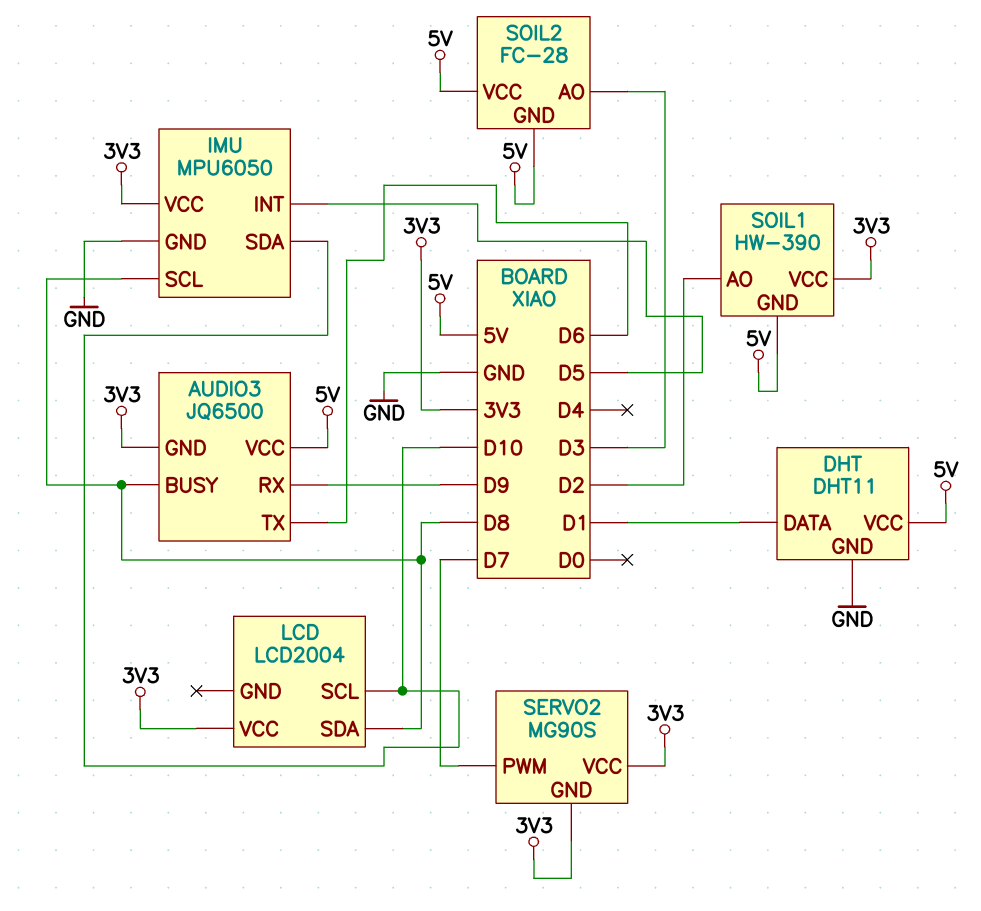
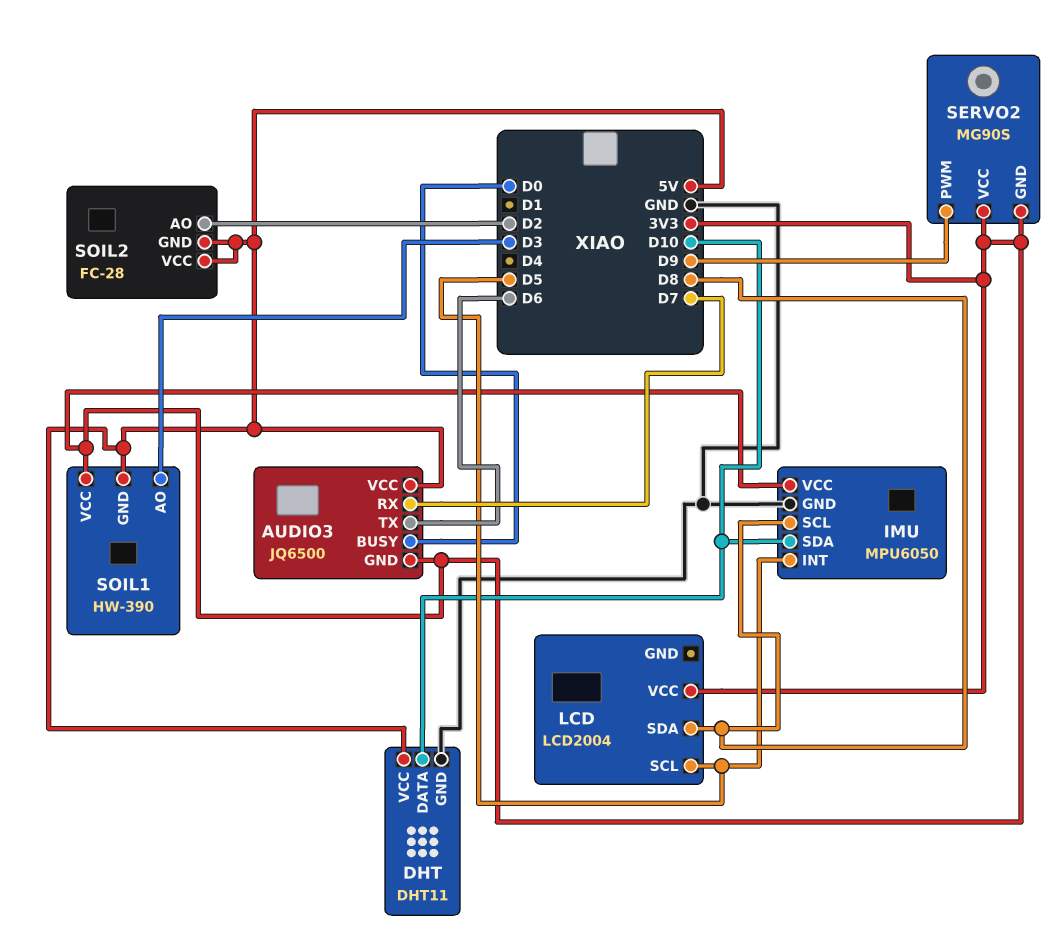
AUDIO3 pin BUSY: D8 -> D0
AUDIO3 pin RX: D9 -> D7
DHT pin DATA: D1 -> D10
LCD pin SCL: D10 -> D5
SERVO2 pin PWM: D7 -> D9
SOIL1 pin AO: D2 -> D3
SOIL2 pin AO: D3 -> D2

